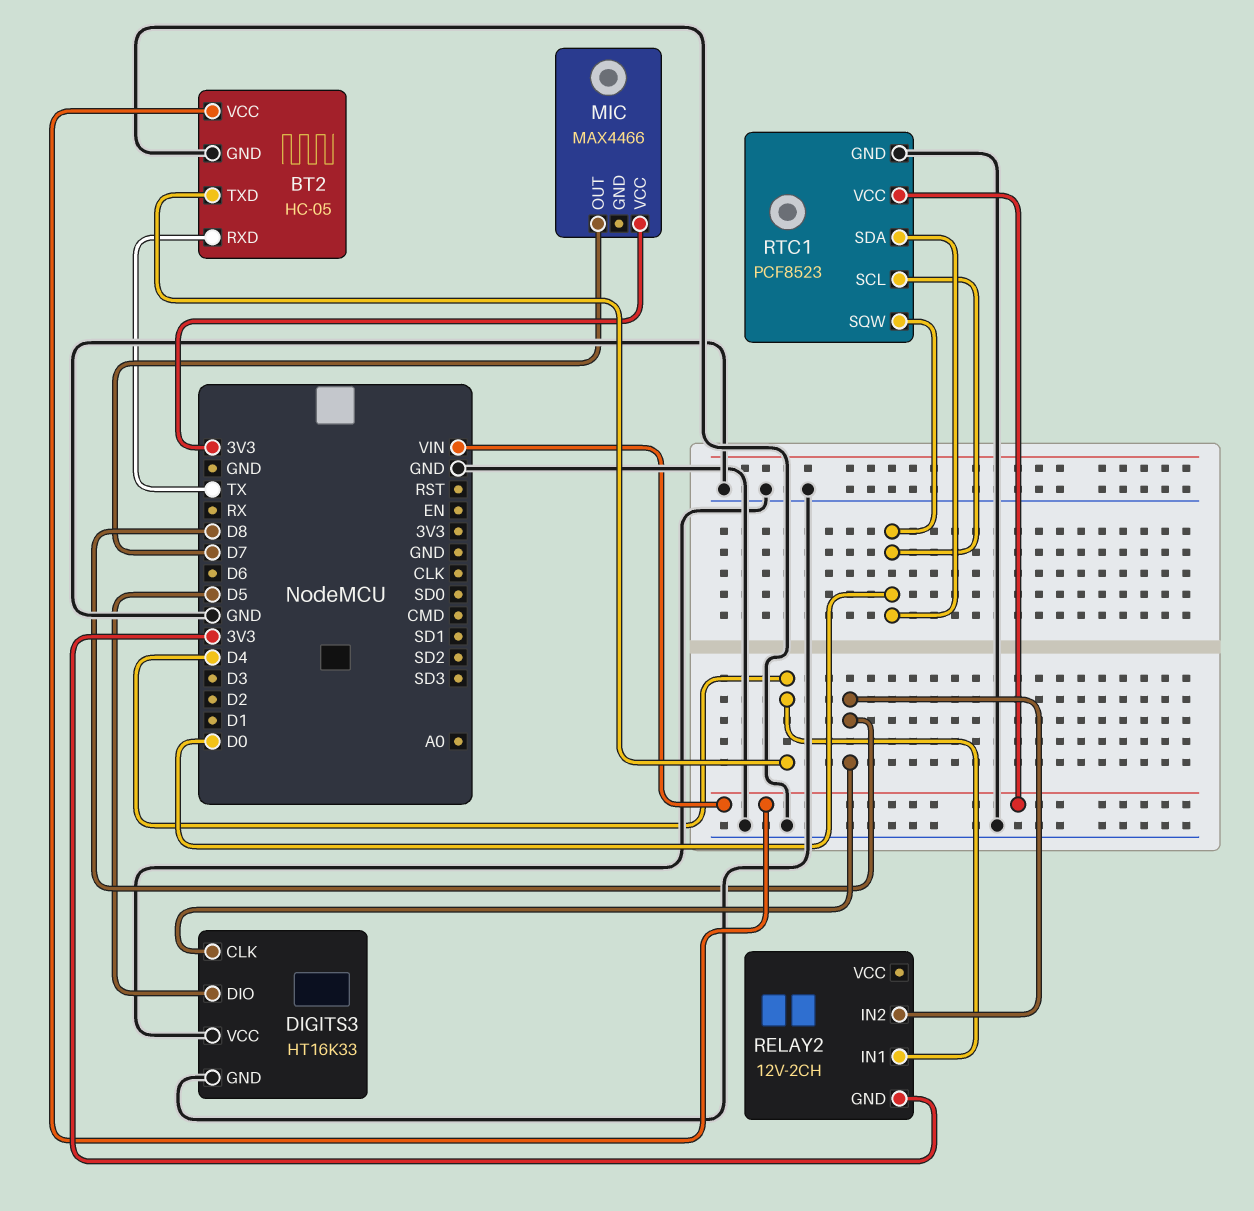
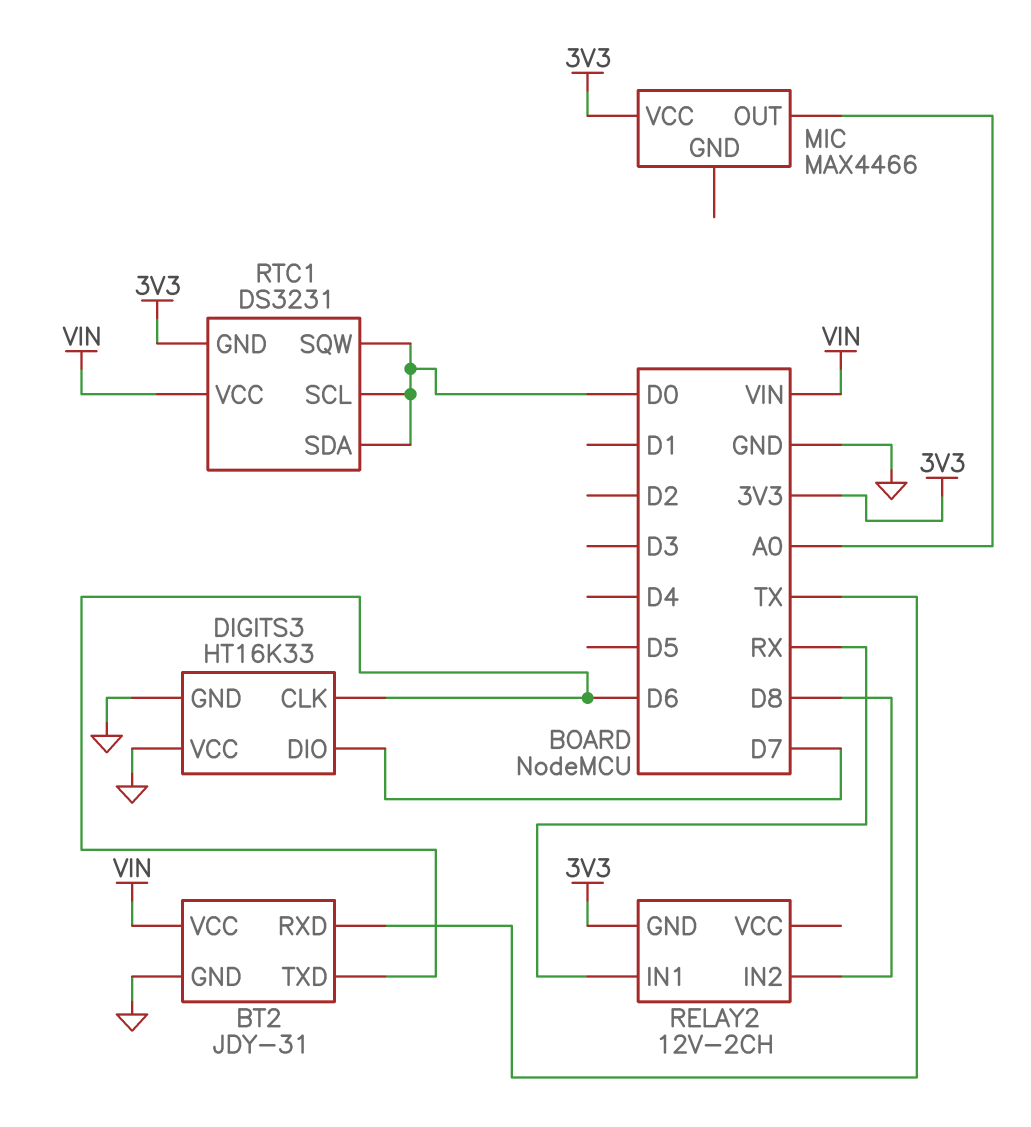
BT2: HC-05 -> JDY-31
BT2 pin TXD: D4 -> D6
DIGITS3 pin CLK: D8 -> D6
DIGITS3 pin DIO: D5 -> D7
MIC pin OUT: D7 -> A0
RELAY2 pin IN1: D4 -> RX
RTC1: PCF8523 -> DS3231
RTC1 pin GND: GND -> 3V3

